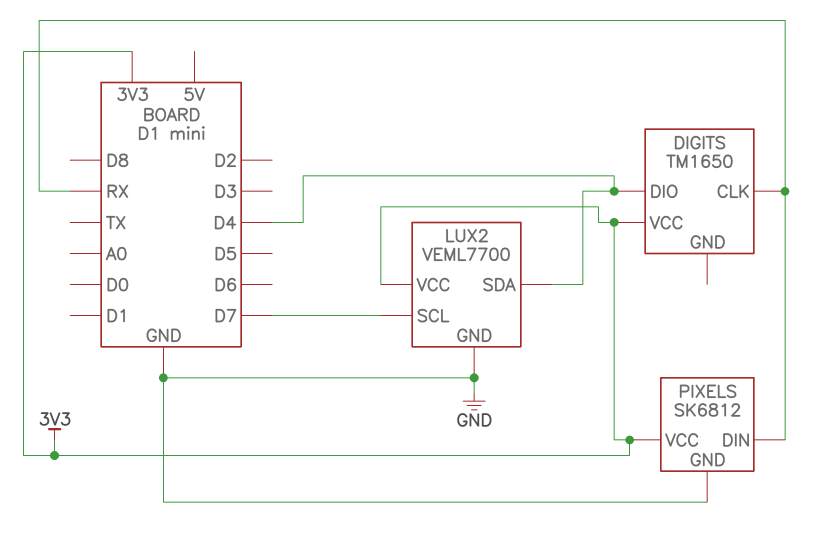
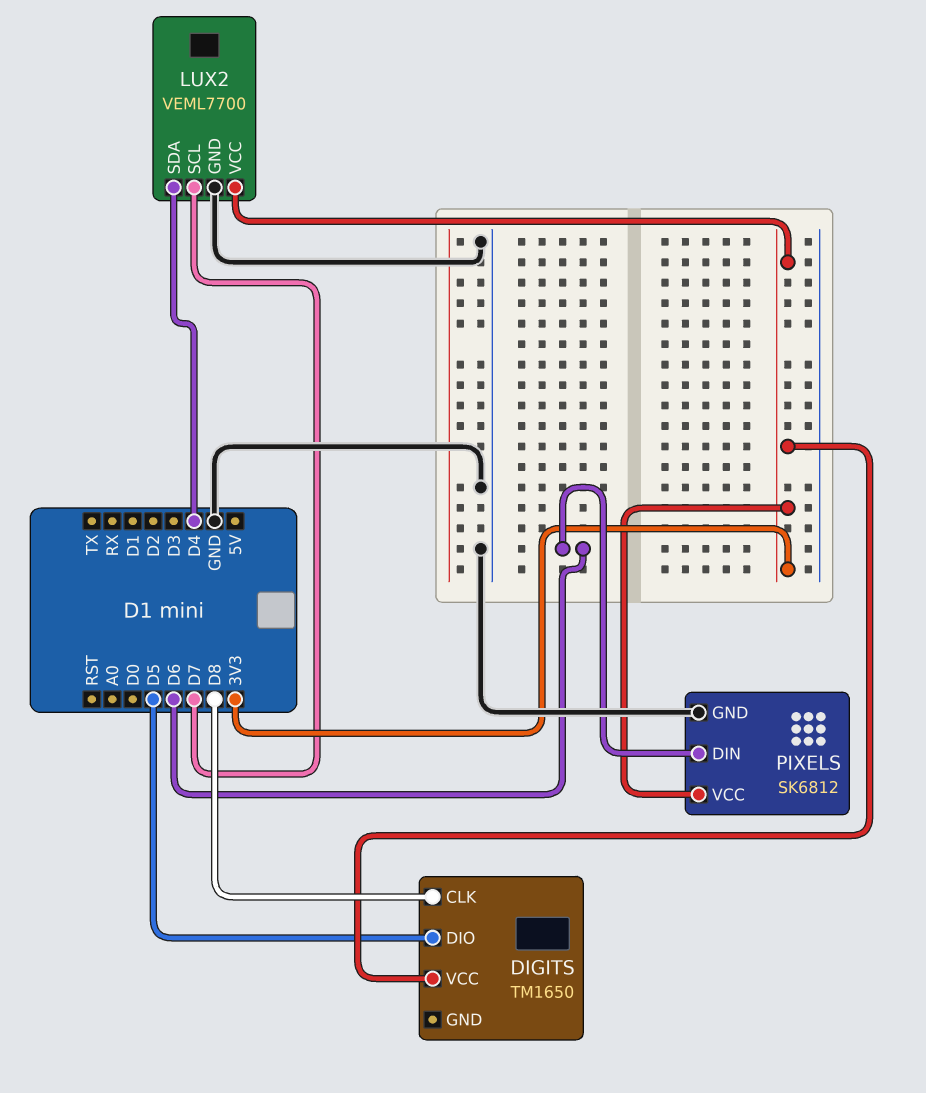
DIGITS pin CLK: RX -> D8
DIGITS pin DIO: D4 -> D5
PIXELS pin DIN: RX -> D6

